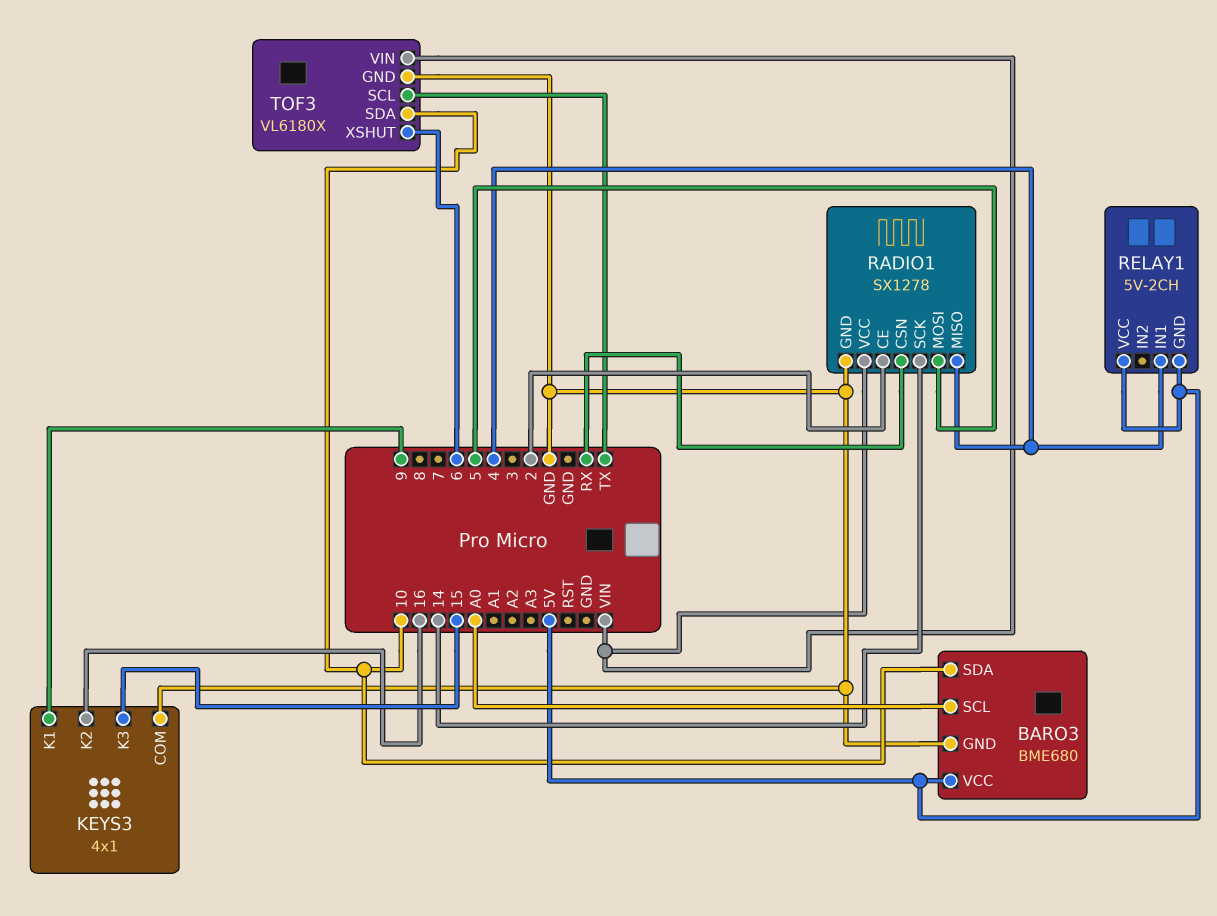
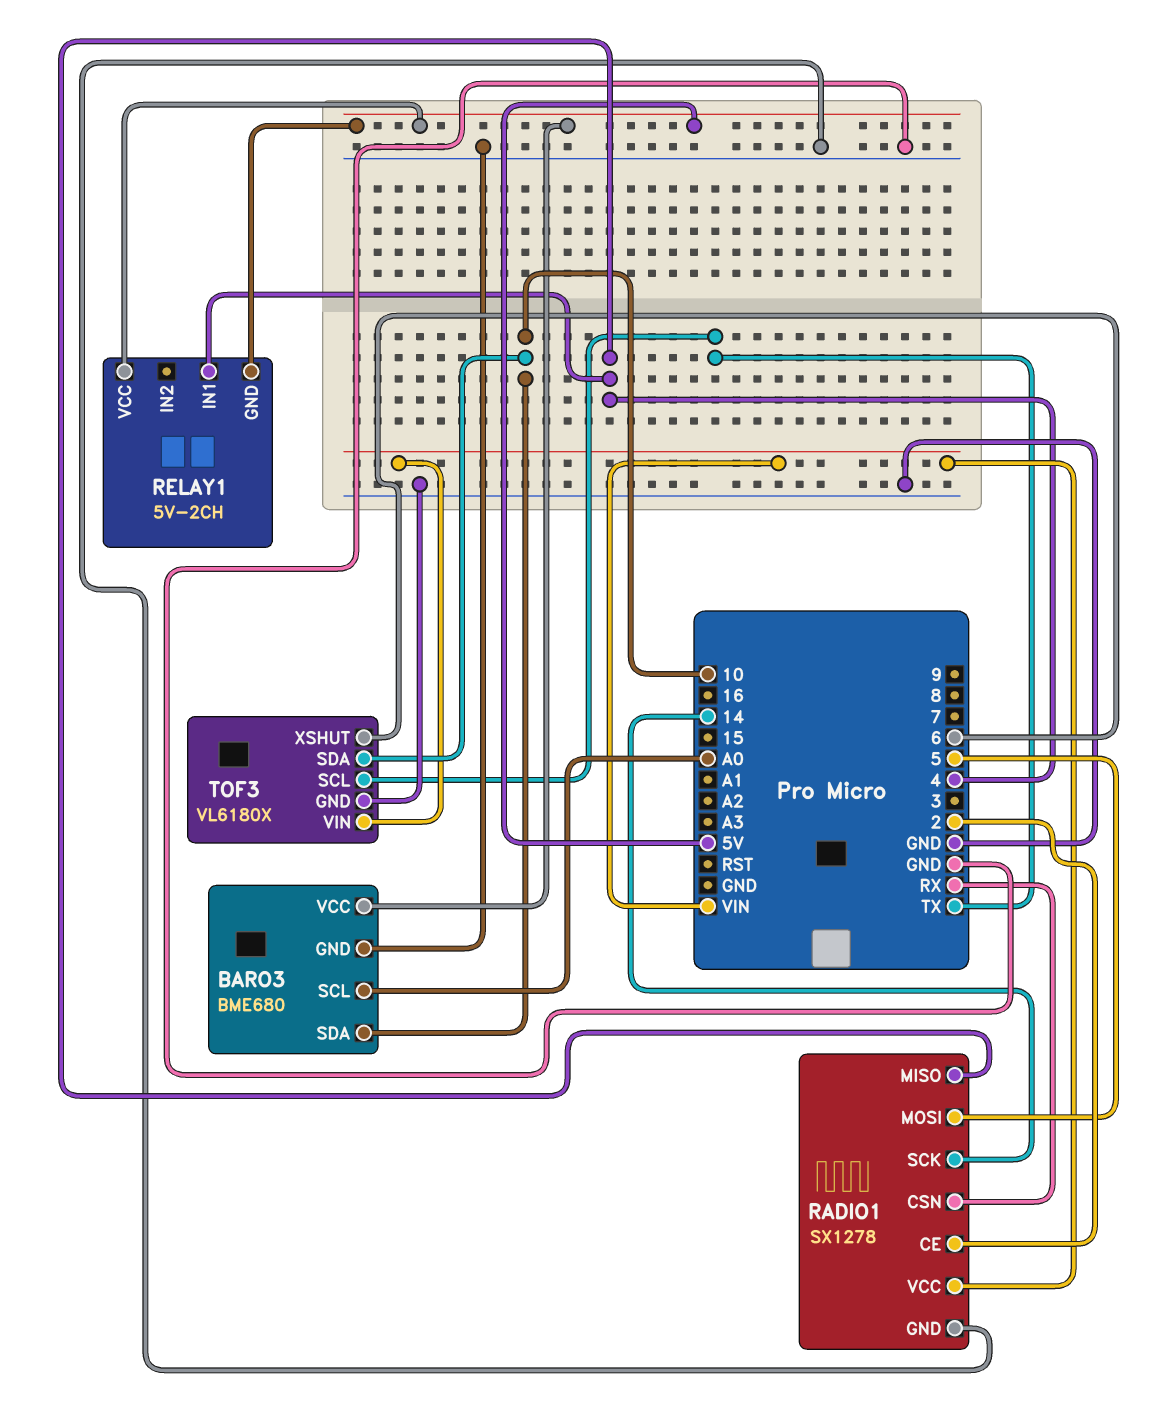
KEYS3: 4x1 -> none
KEYS3 pin COM: GND -> none
KEYS3 pin K1: 9 -> none
KEYS3 pin K2: 16 -> none
KEYS3 pin K3: 15 -> none

